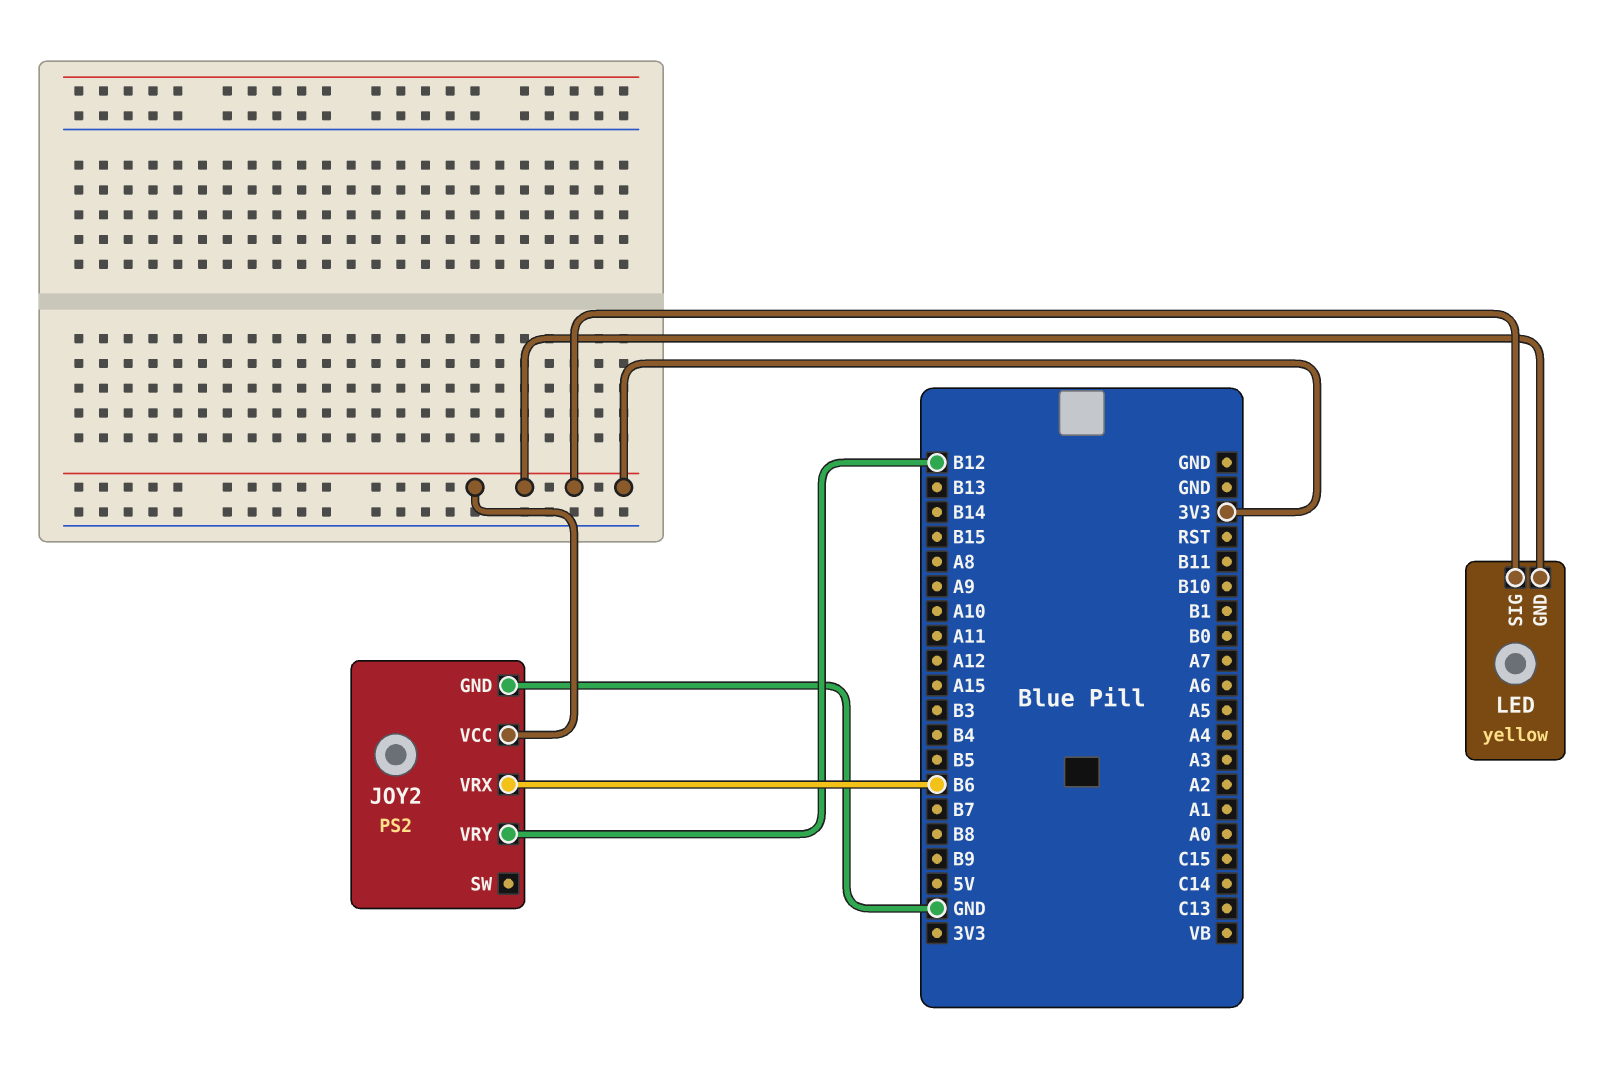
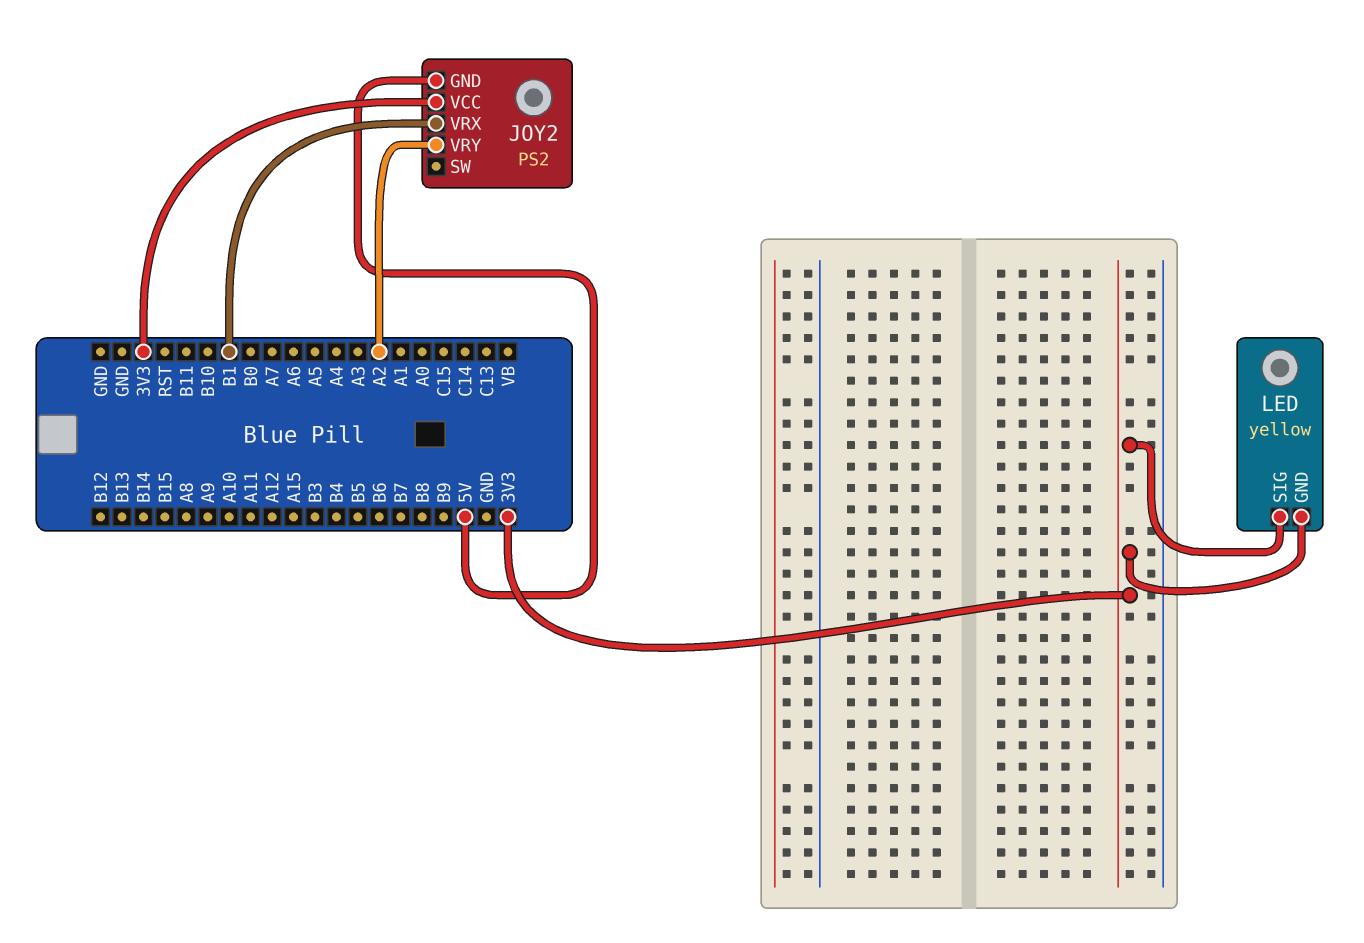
JOY2 pin GND: GND -> 5V
JOY2 pin VRX: B6 -> B1
JOY2 pin VRY: B12 -> A2

